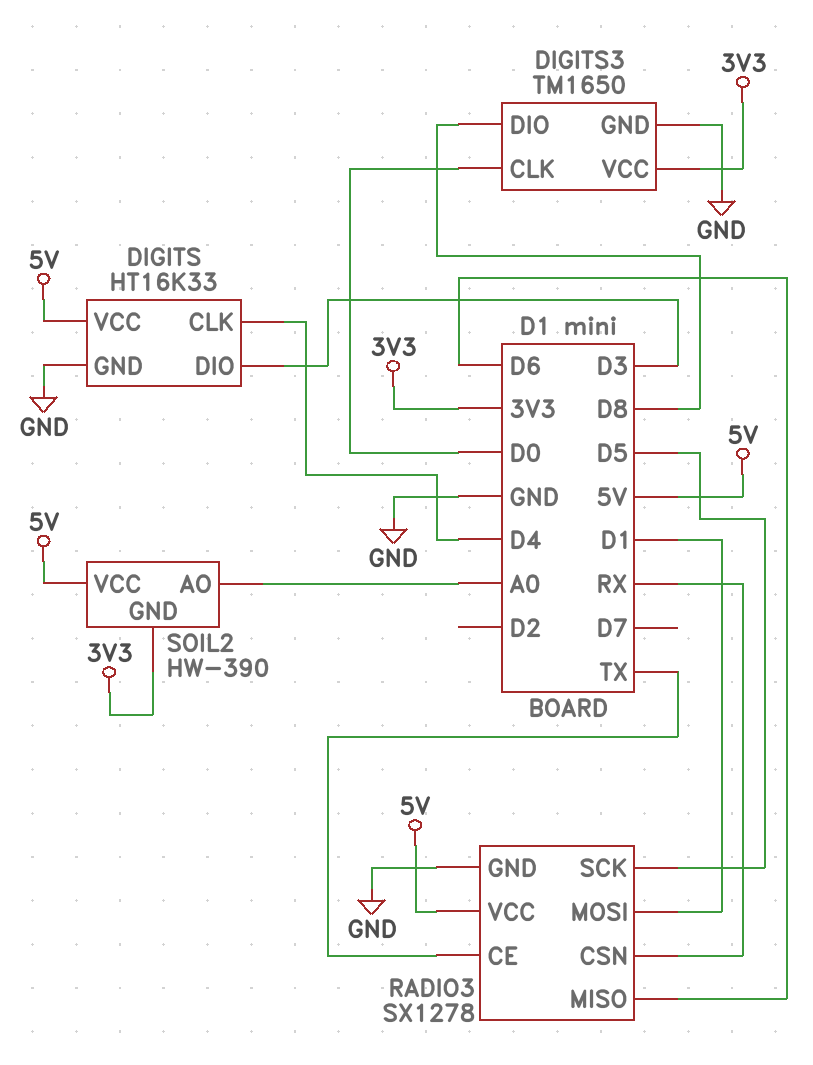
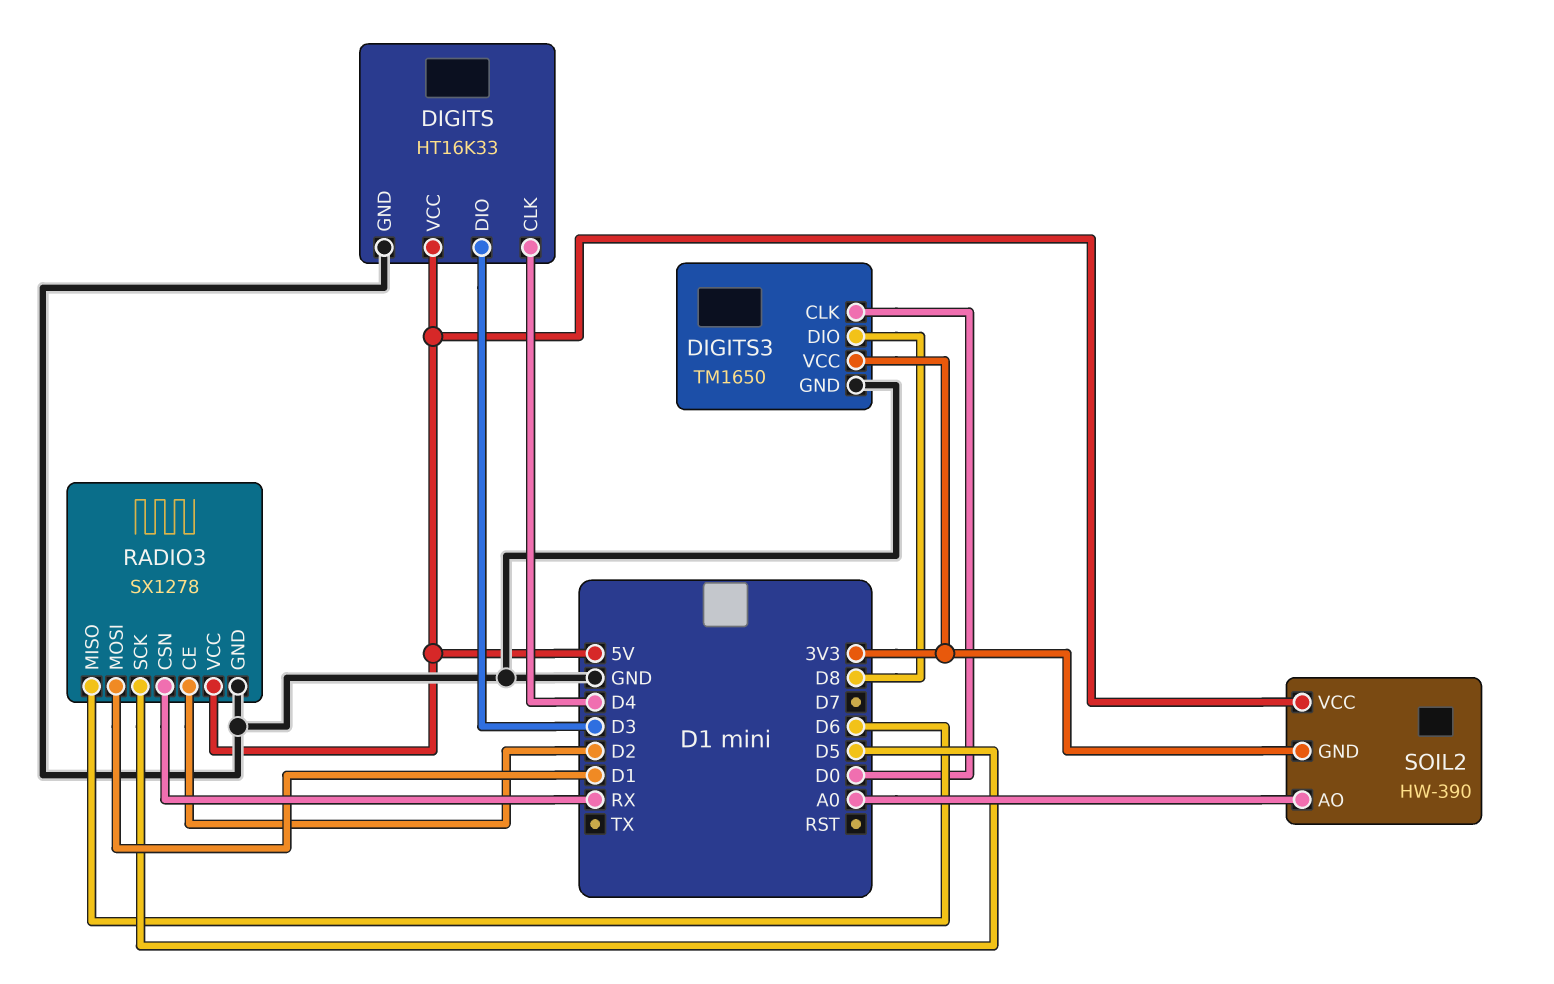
RADIO3 pin CE: TX -> D2

